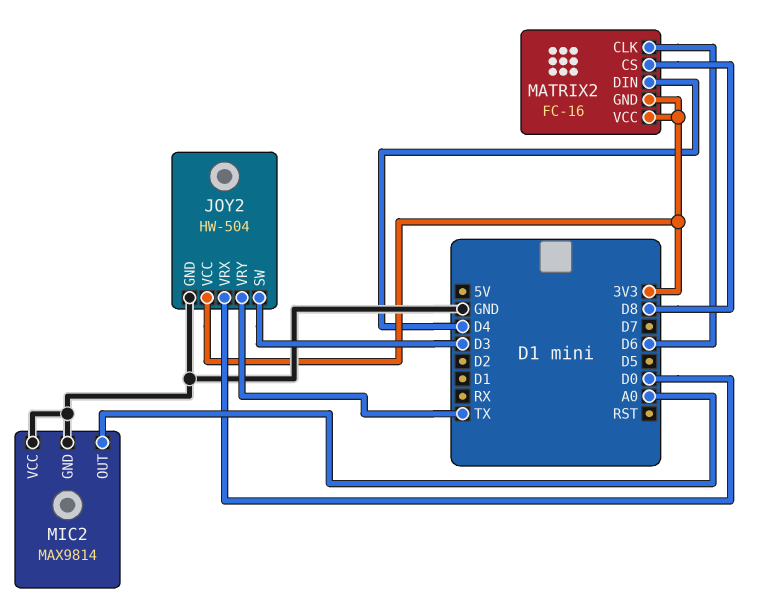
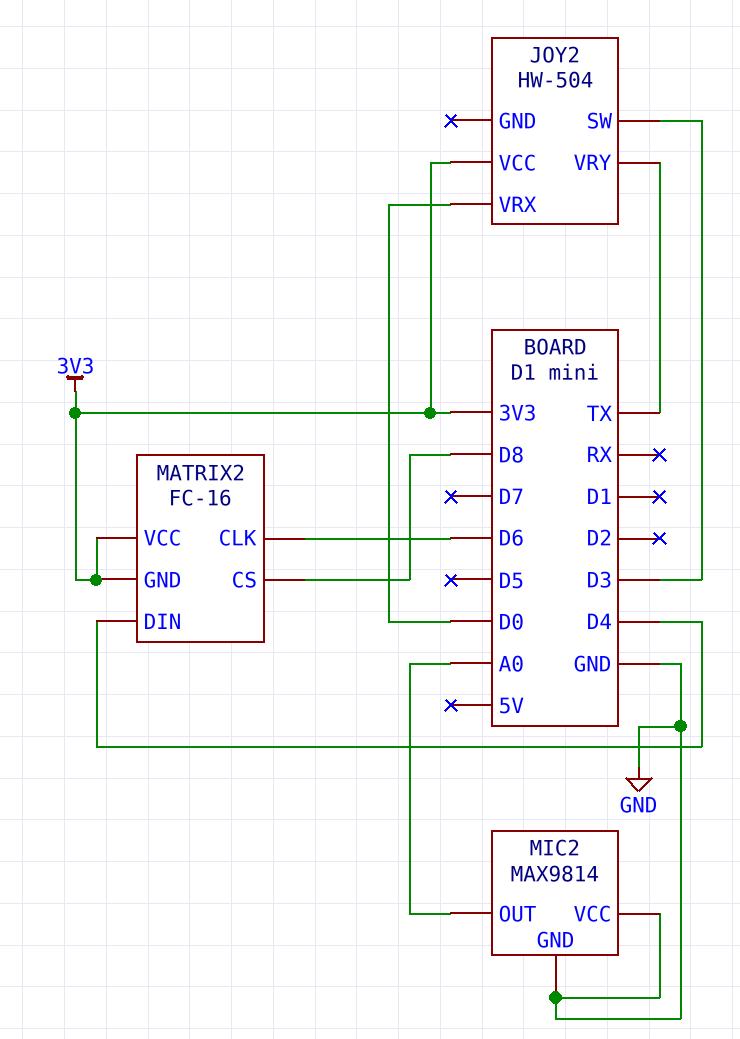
JOY2 pin GND: GND -> none

